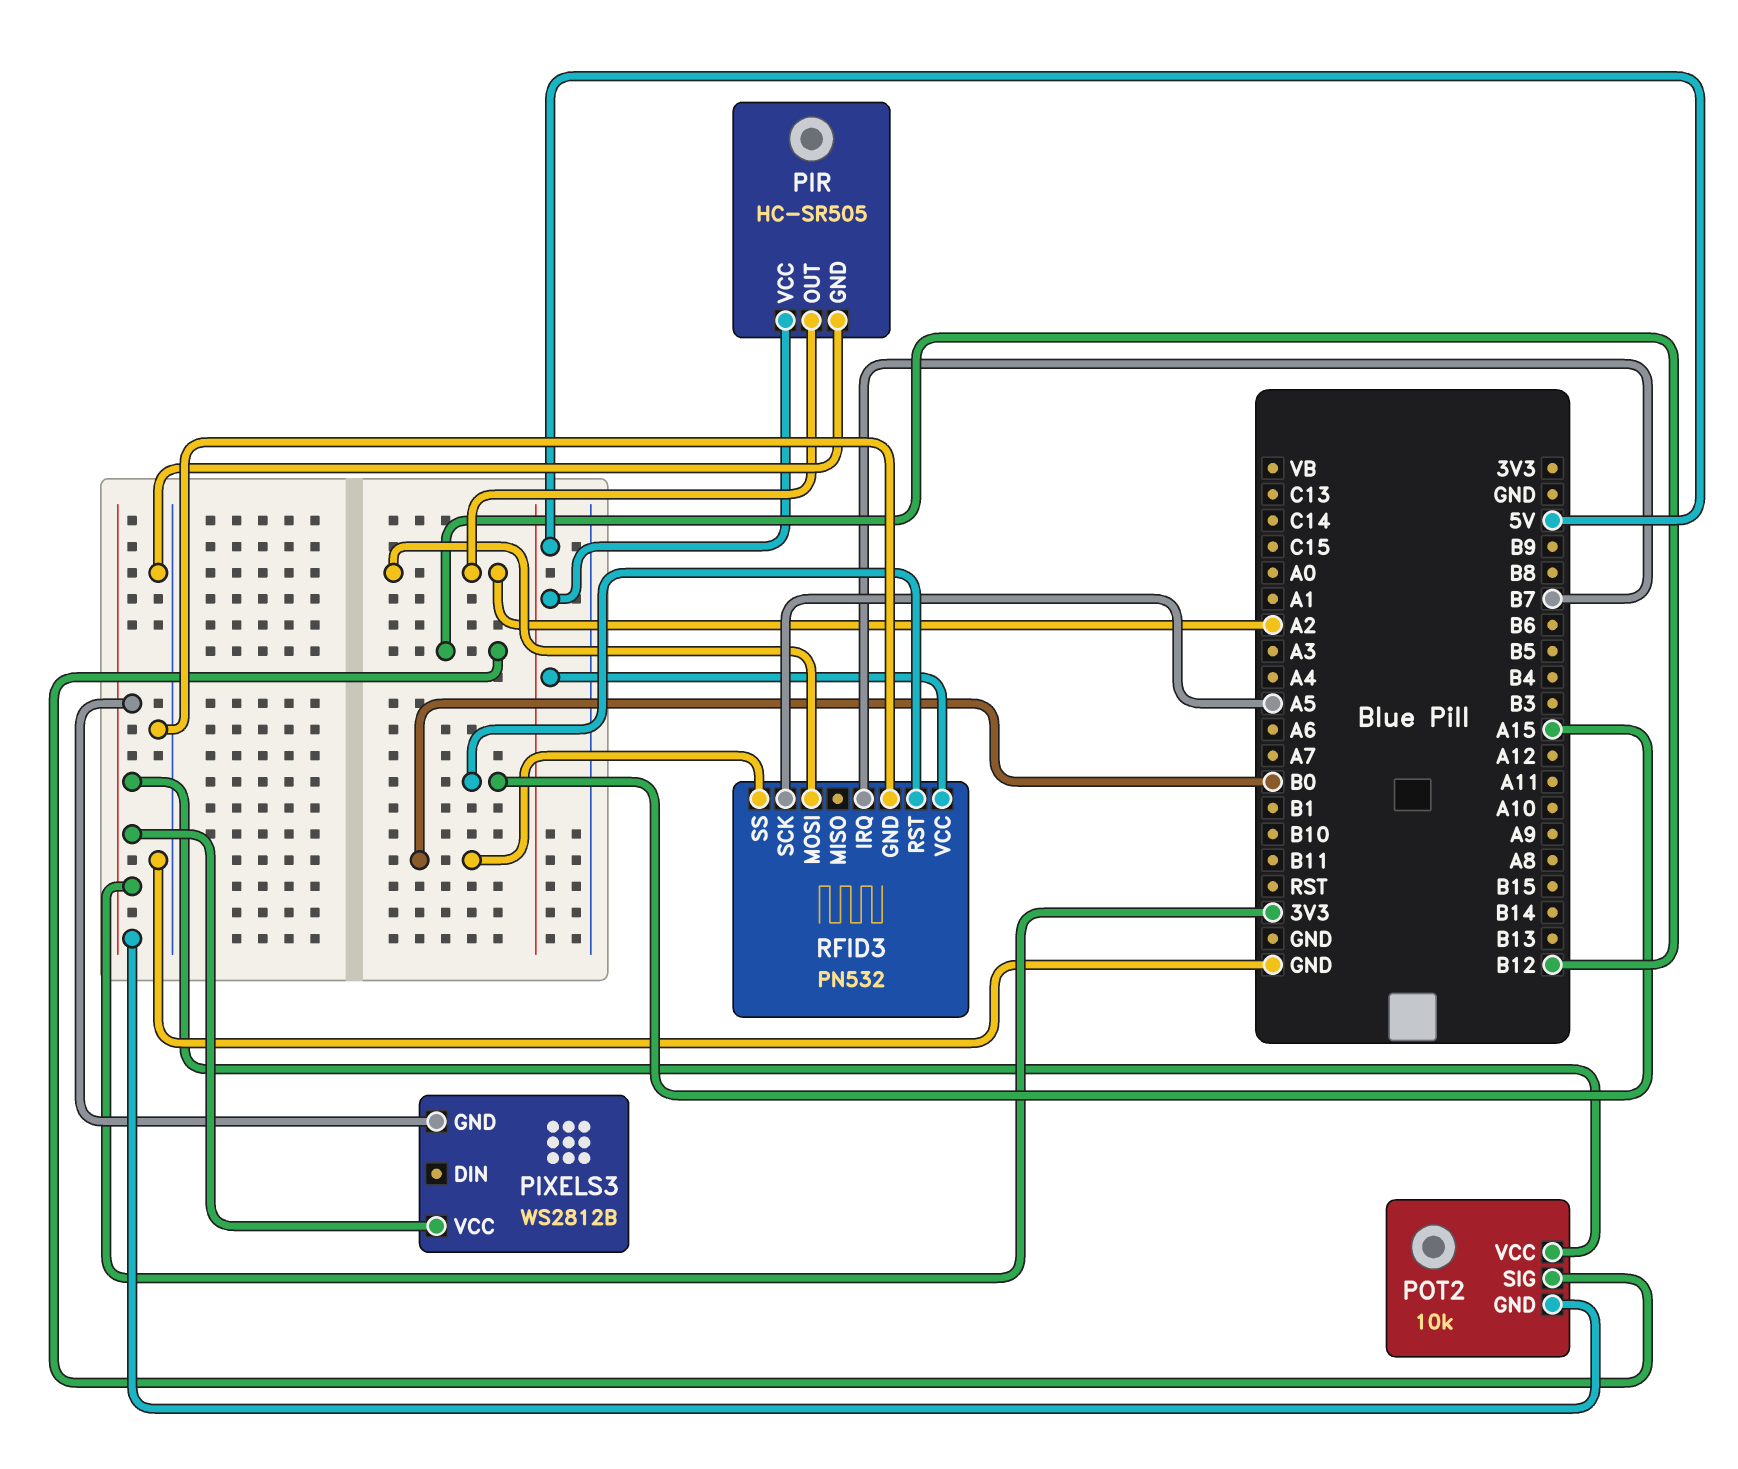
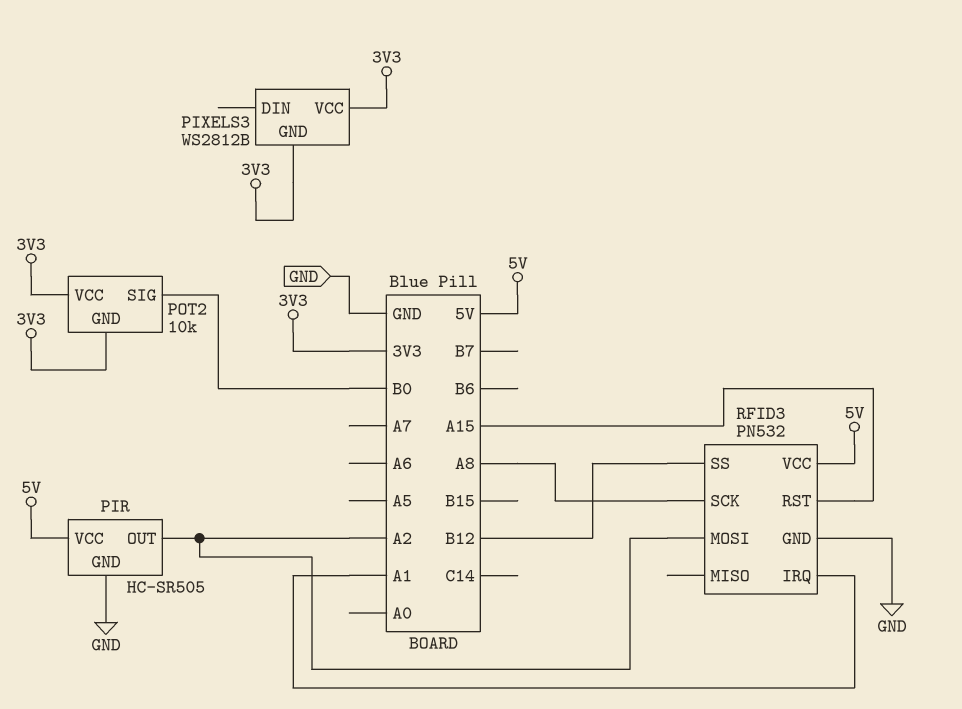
POT2 pin SIG: B12 -> B0
RFID3 pin IRQ: B7 -> A1
RFID3 pin SCK: A5 -> A8
RFID3 pin SS: B0 -> B12

